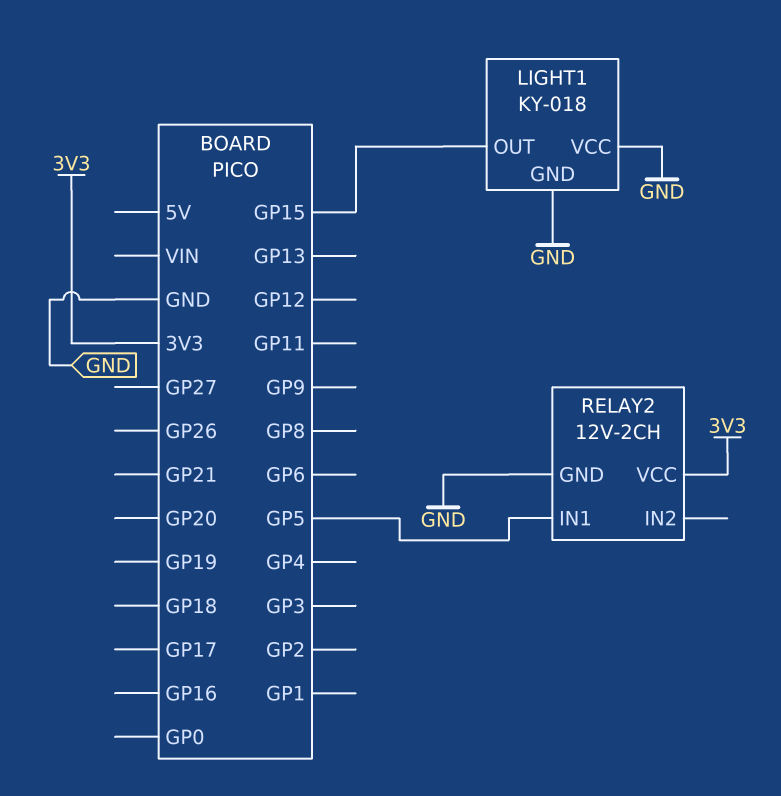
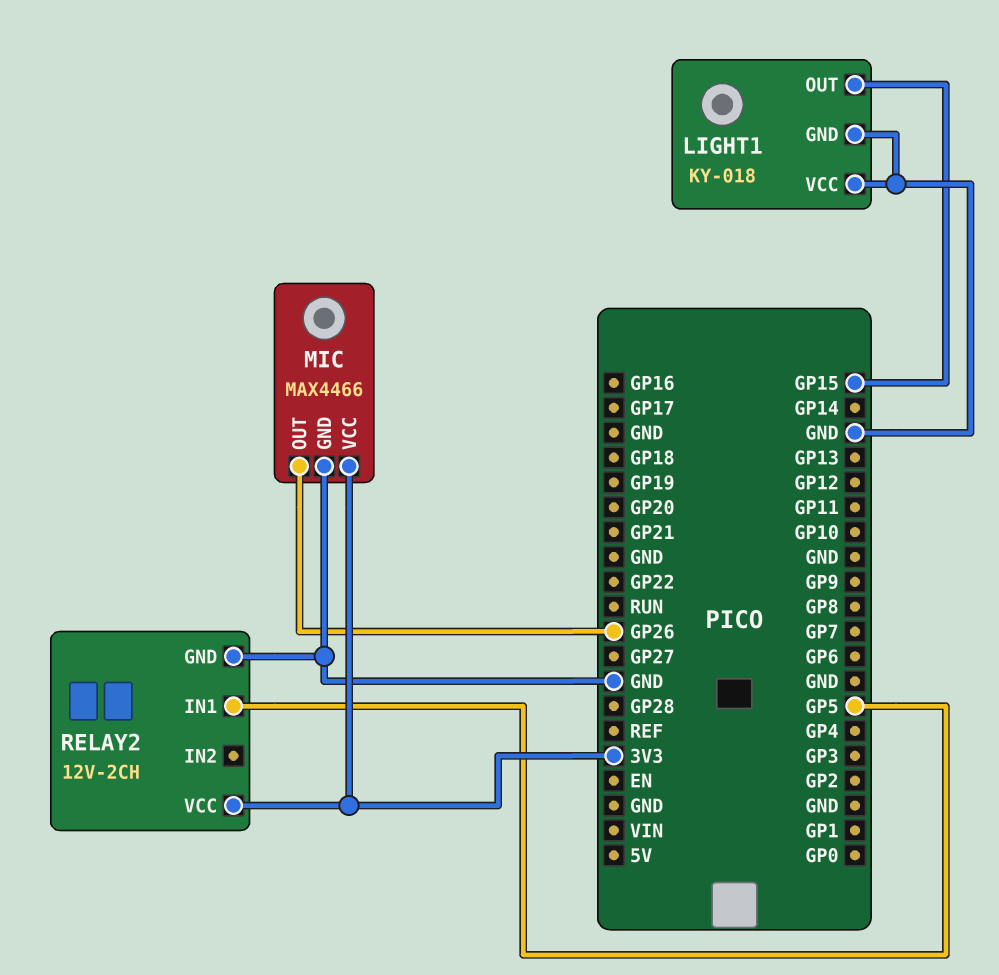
MIC: none -> MAX4466
MIC pin GND: none -> GND
MIC pin OUT: none -> GP26
MIC pin VCC: none -> 3V3

